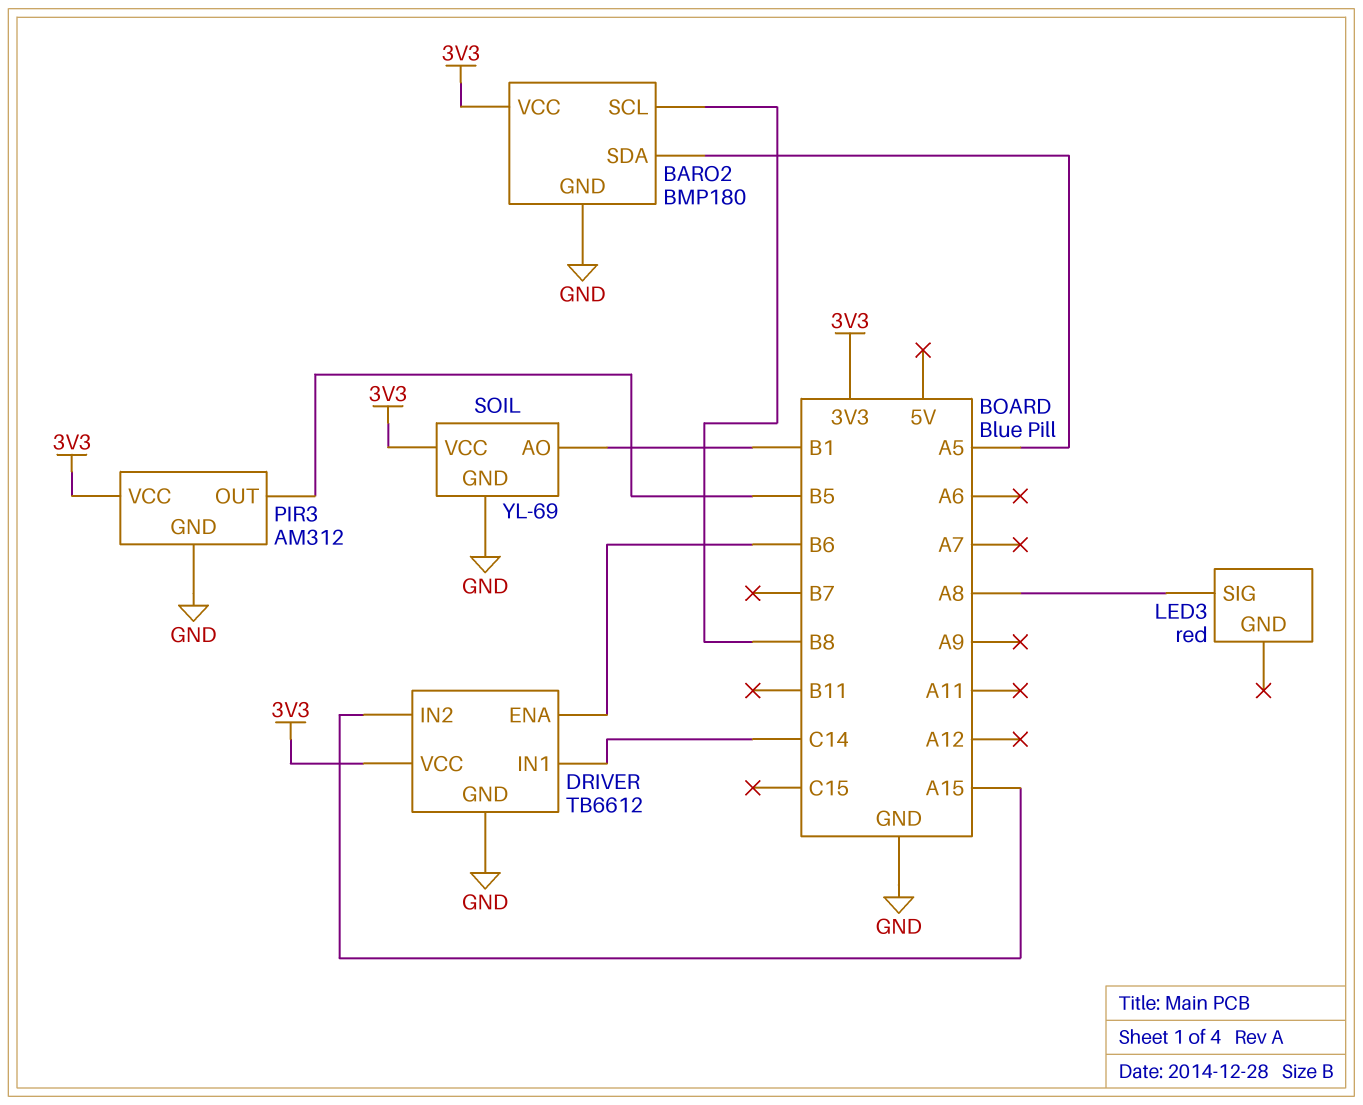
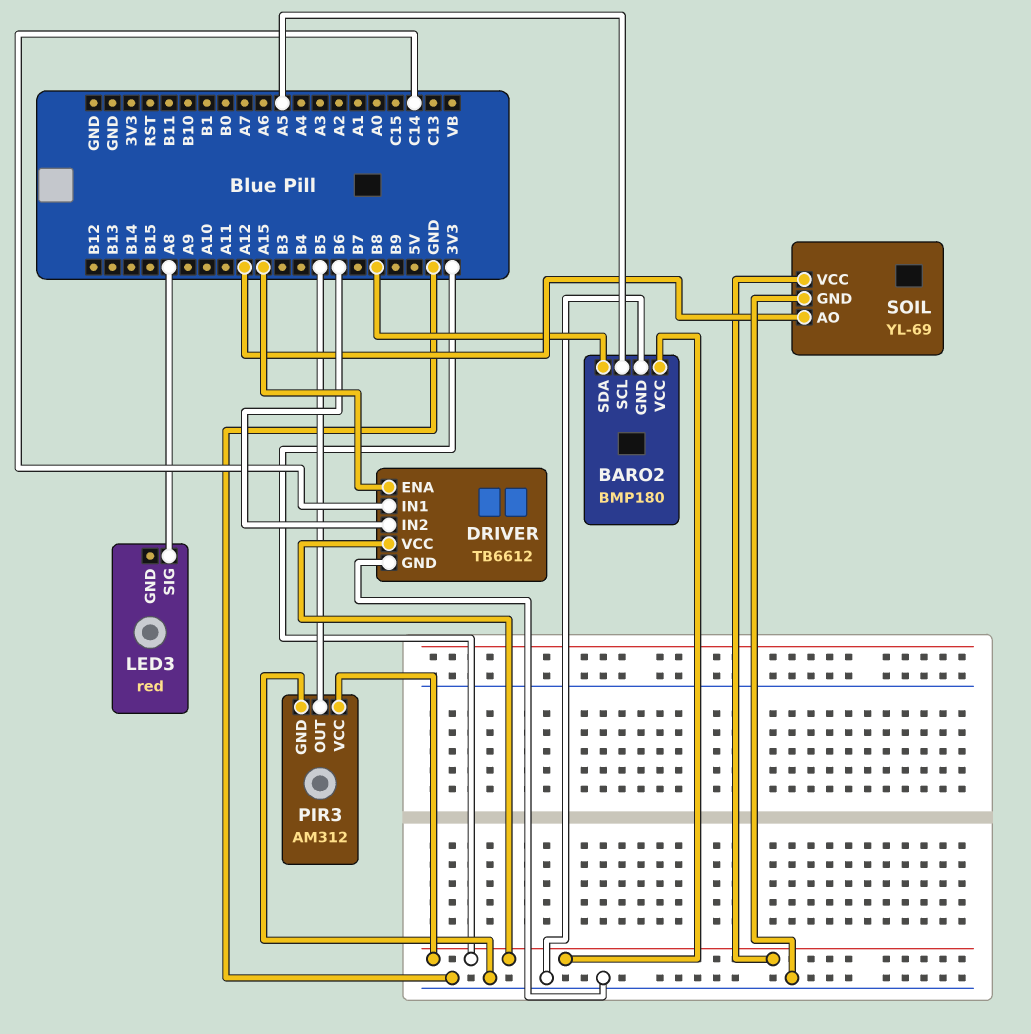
BARO2 pin SCL: B8 -> A5
BARO2 pin SDA: A5 -> B8
DRIVER pin ENA: B6 -> A15
DRIVER pin IN2: A15 -> B6
SOIL pin AO: B1 -> A12

